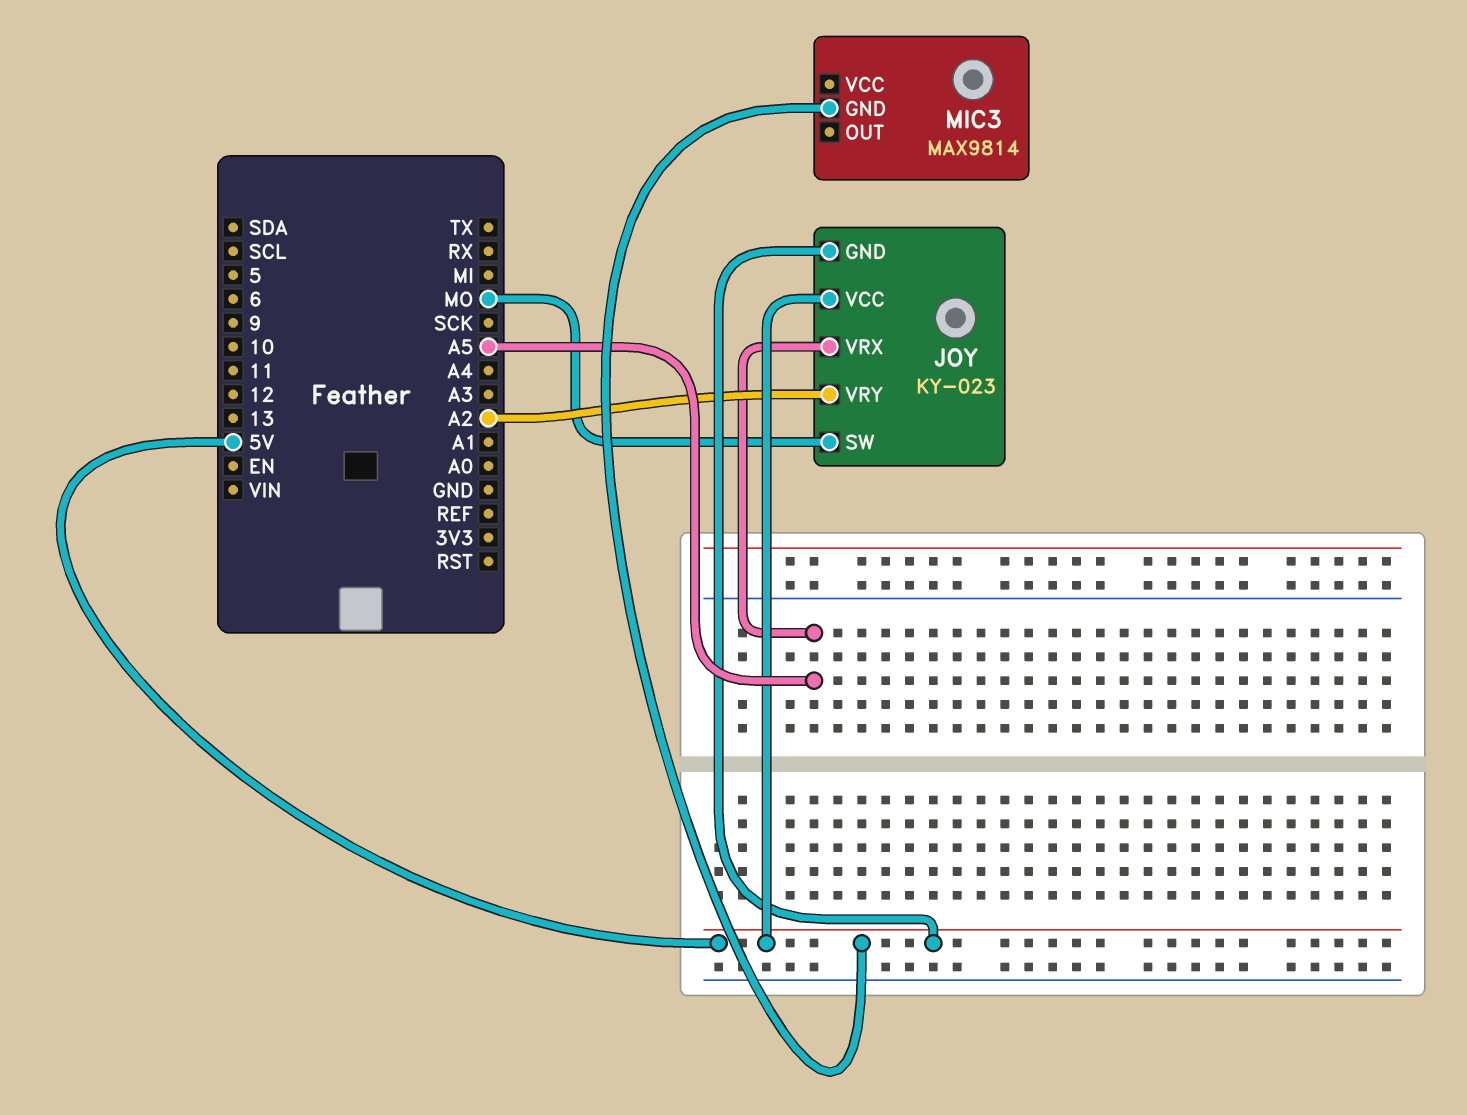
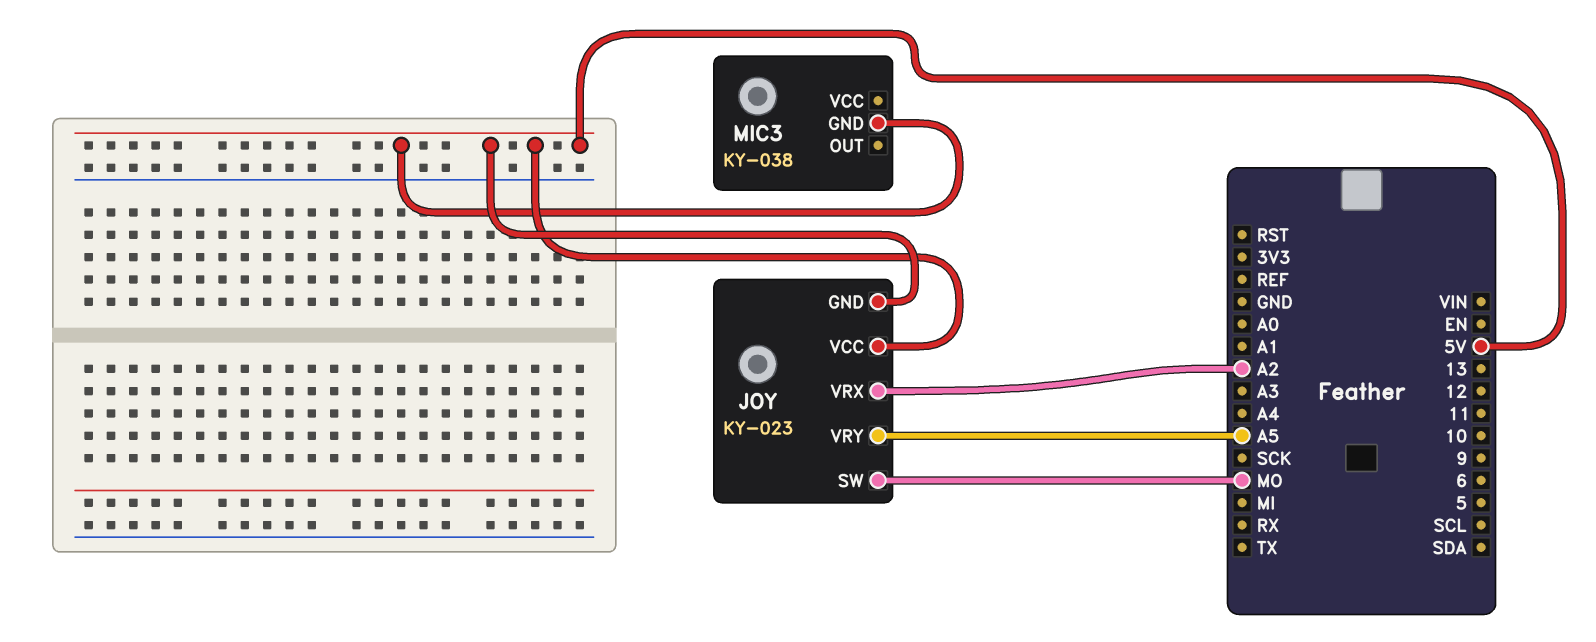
JOY pin VRX: A5 -> A2
JOY pin VRY: A2 -> A5
MIC3: MAX9814 -> KY-038

